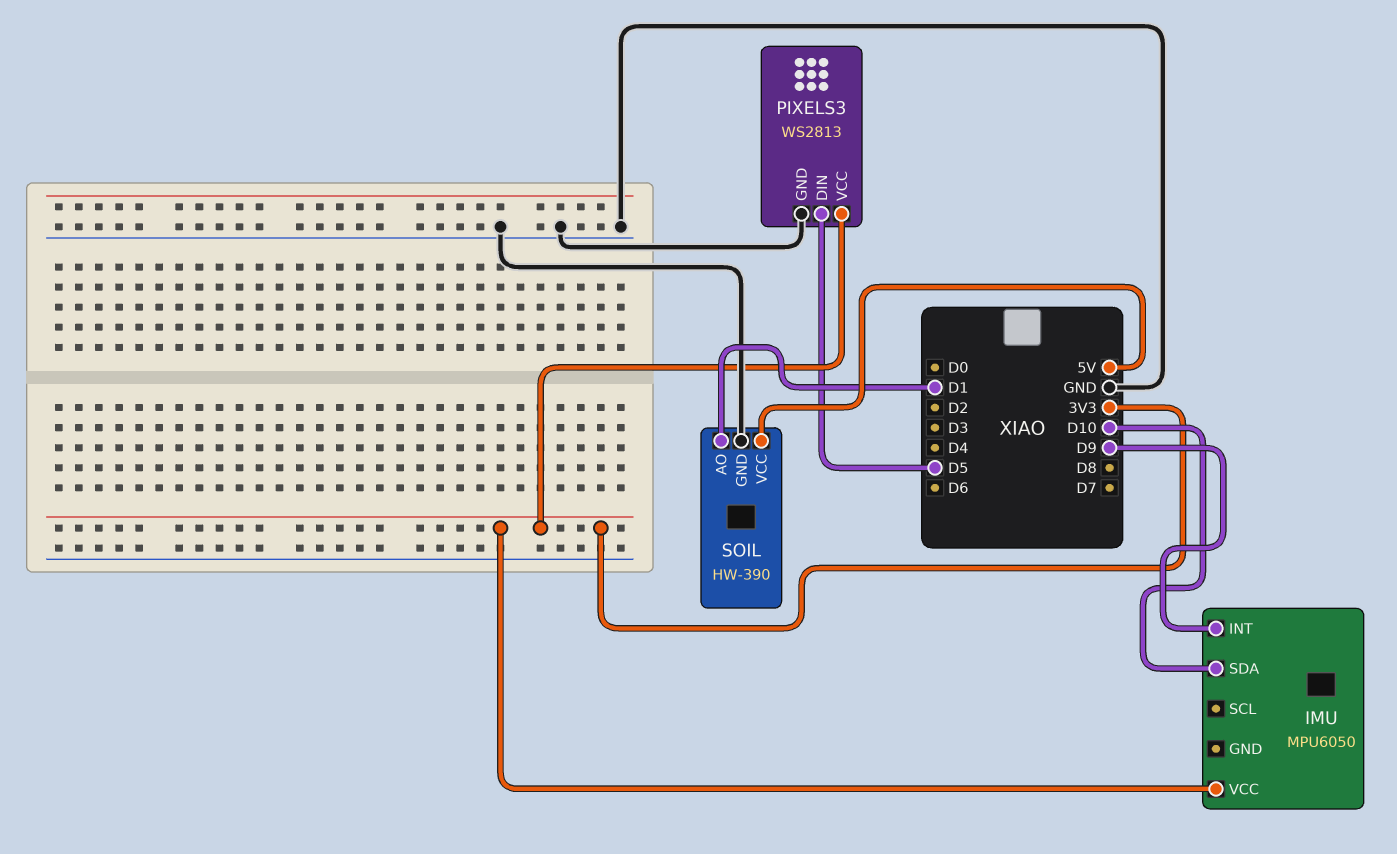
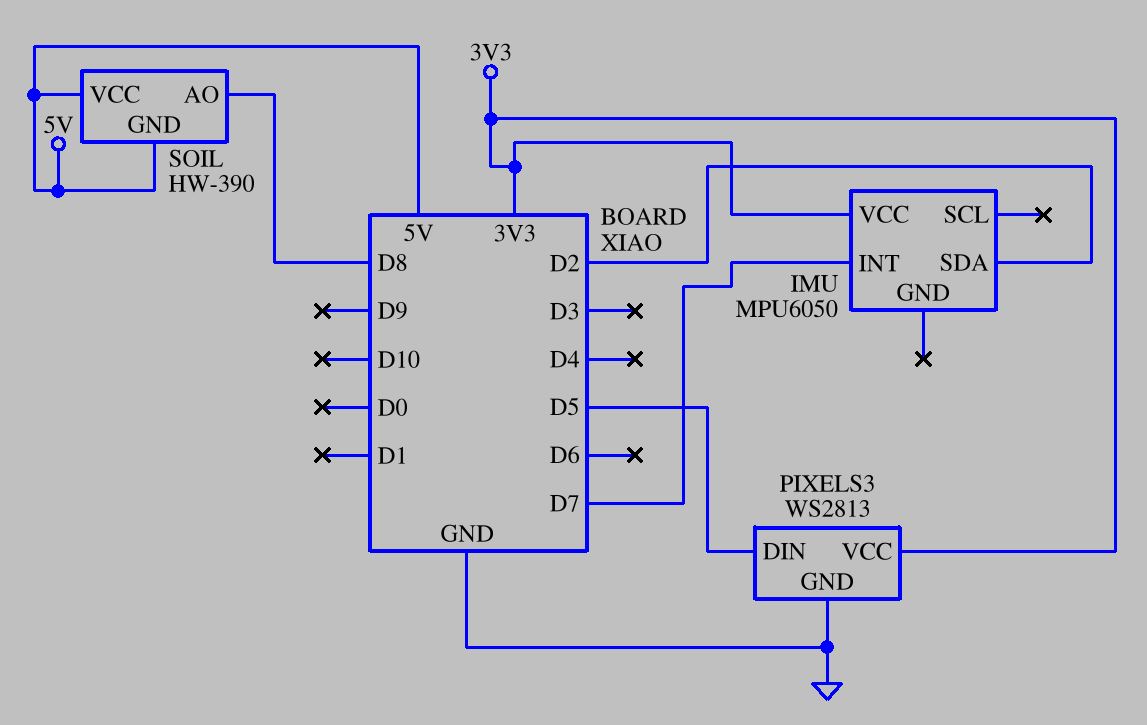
IMU pin INT: D9 -> D7
IMU pin SDA: D10 -> D2
SOIL pin AO: D1 -> D8
SOIL pin GND: GND -> 5V

